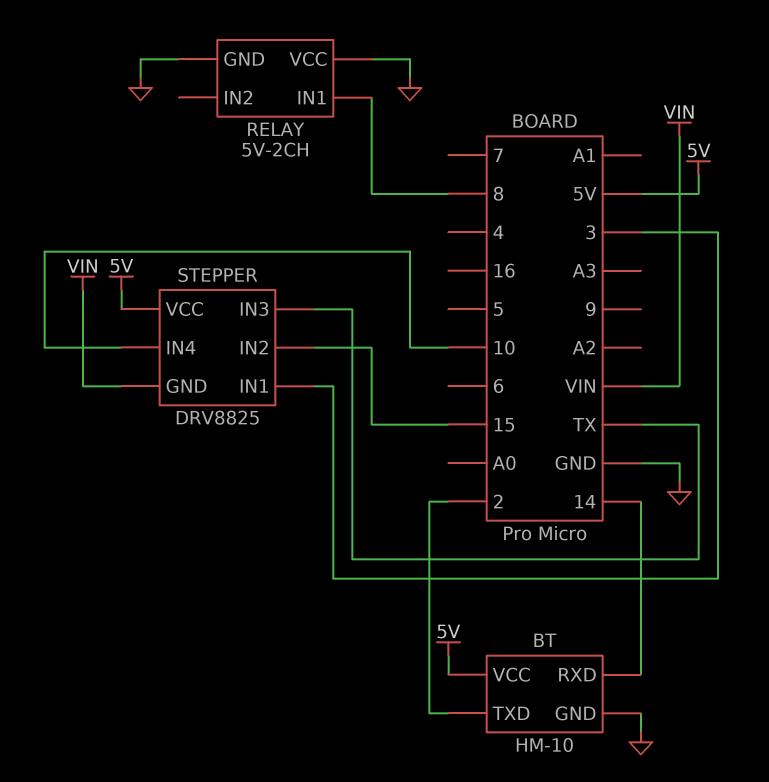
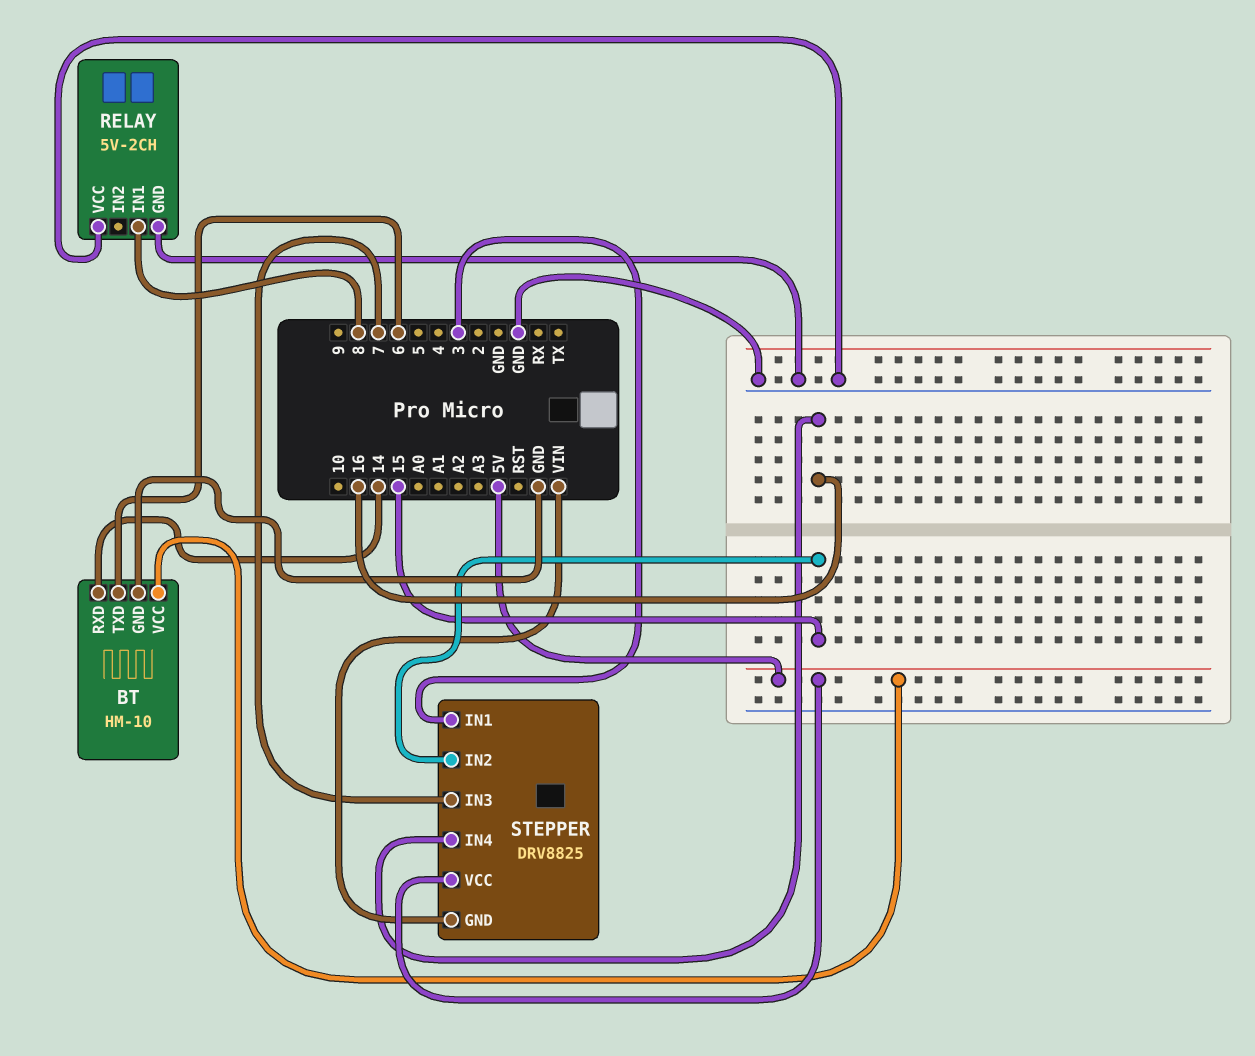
BT pin TXD: 2 -> 6
STEPPER pin IN3: TX -> 7
STEPPER pin IN4: 10 -> 16

